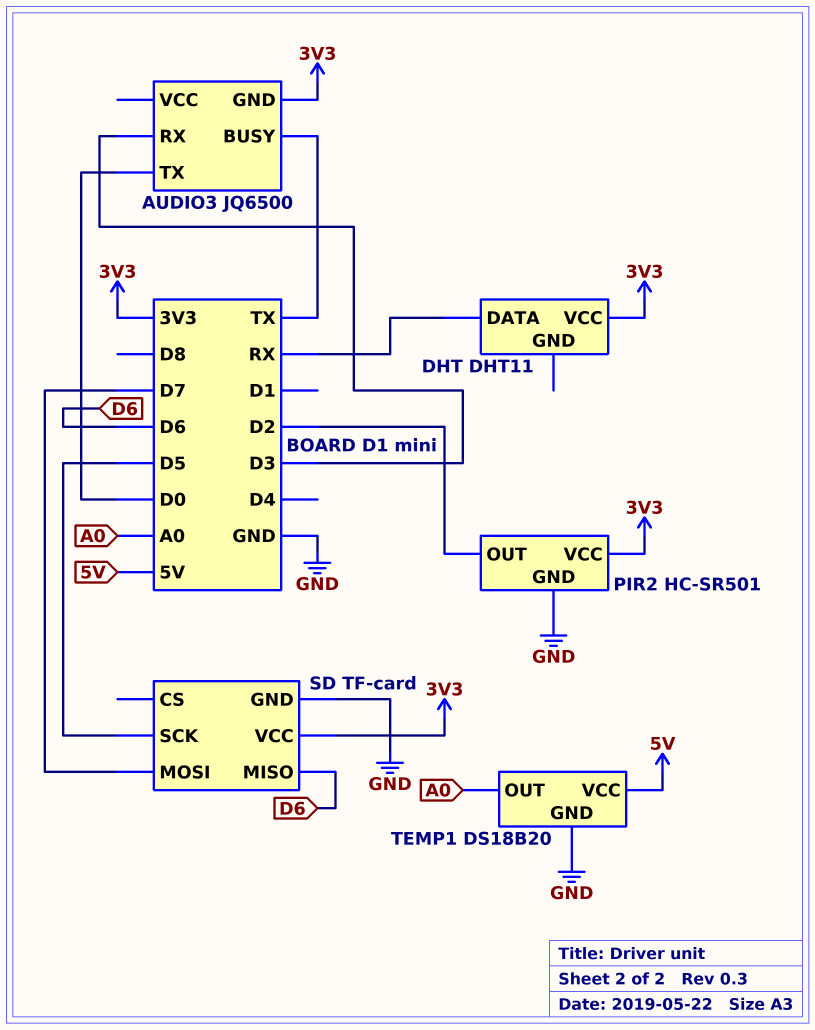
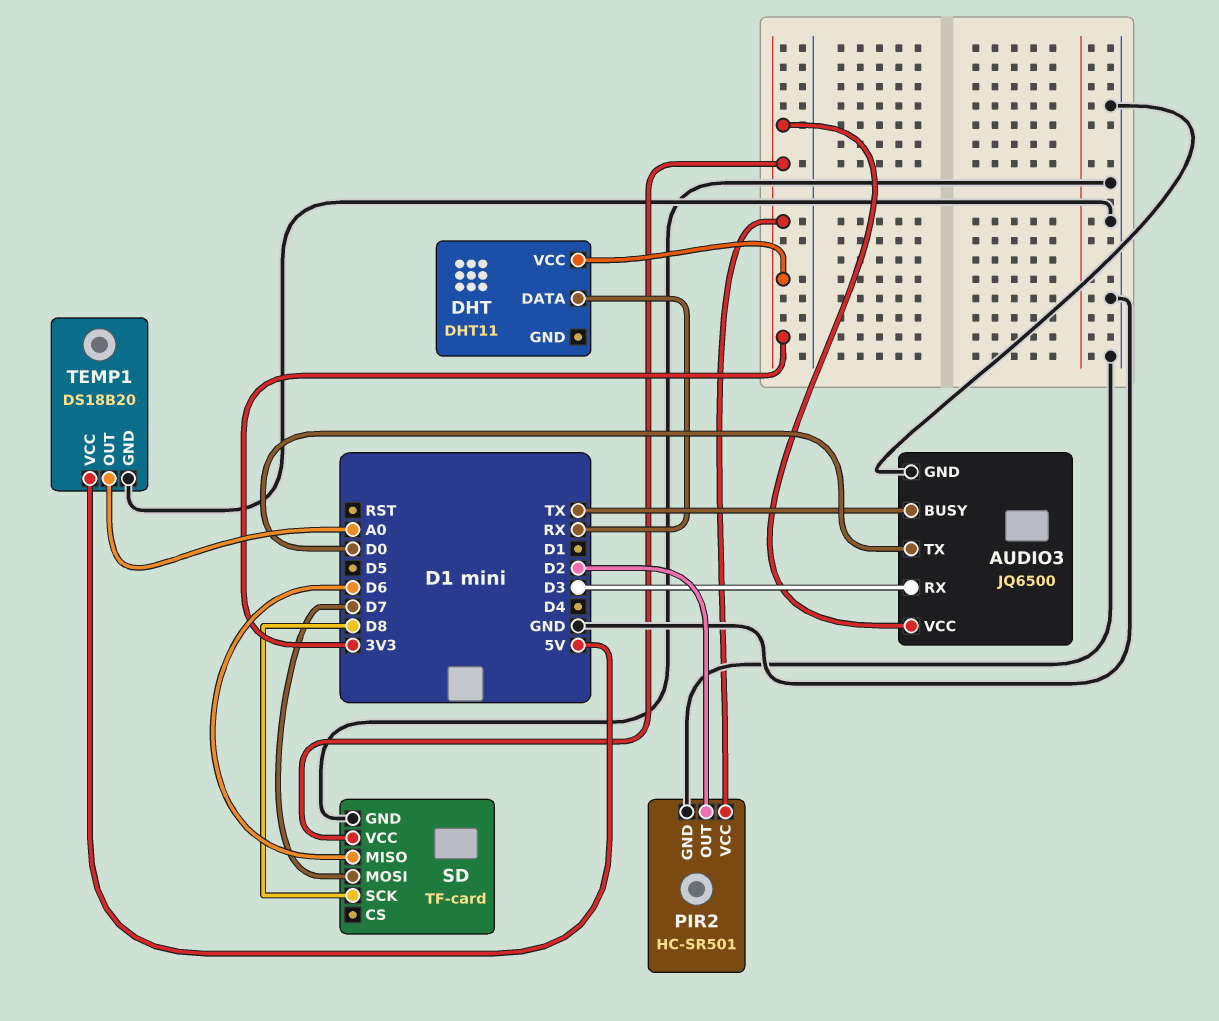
AUDIO3 pin GND: 3V3 -> GND
AUDIO3 pin VCC: none -> 3V3
SD pin SCK: D5 -> D8

